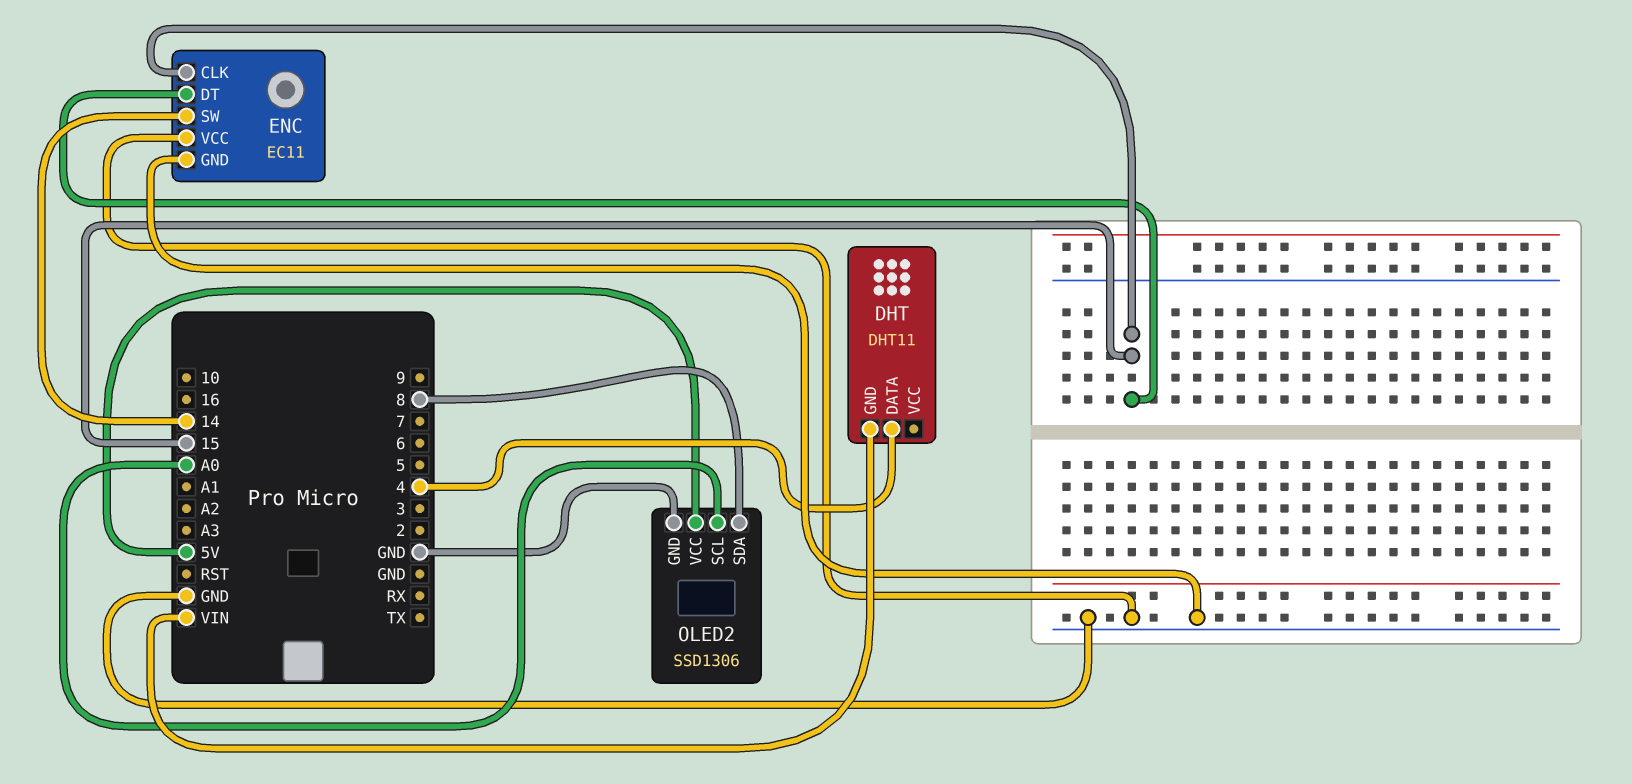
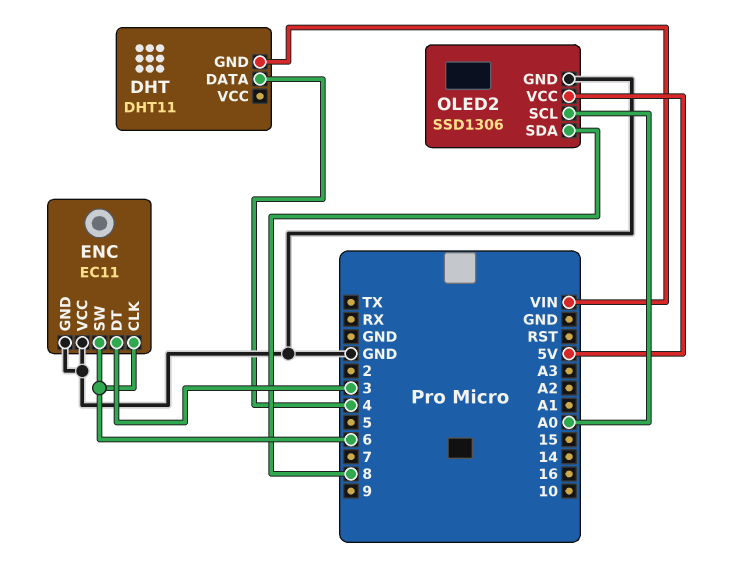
ENC pin CLK: 15 -> 6
ENC pin DT: 15 -> 3
ENC pin SW: 14 -> 6

